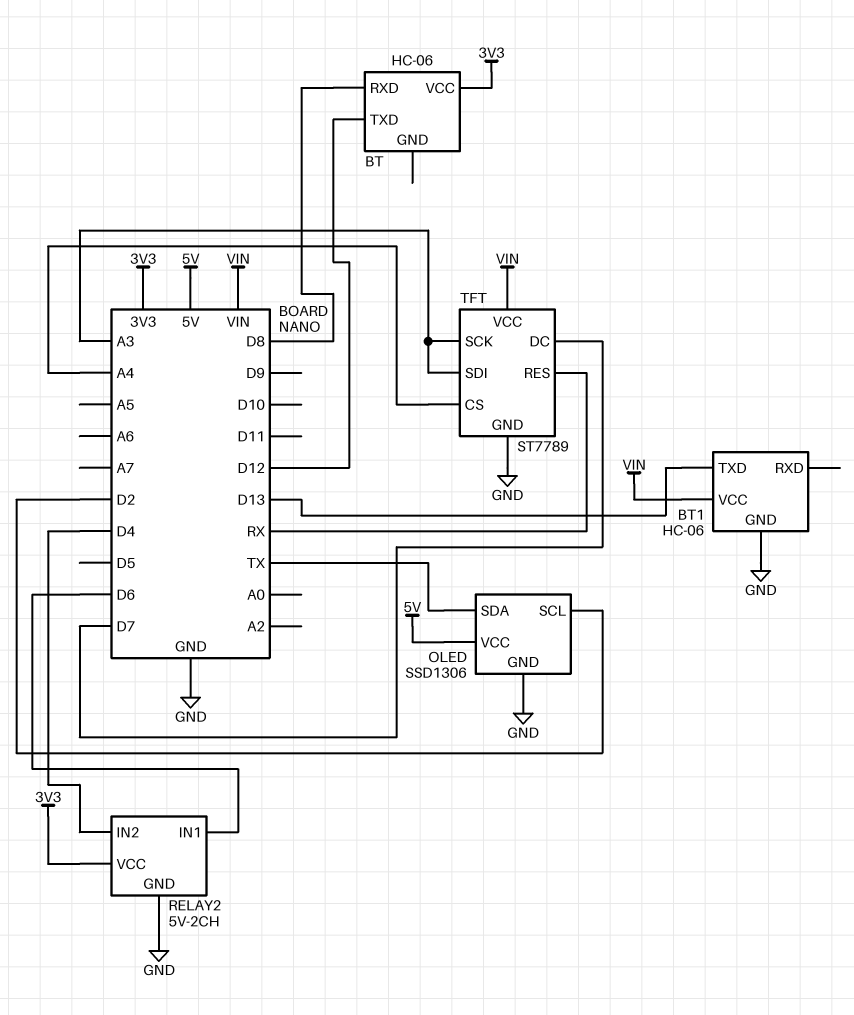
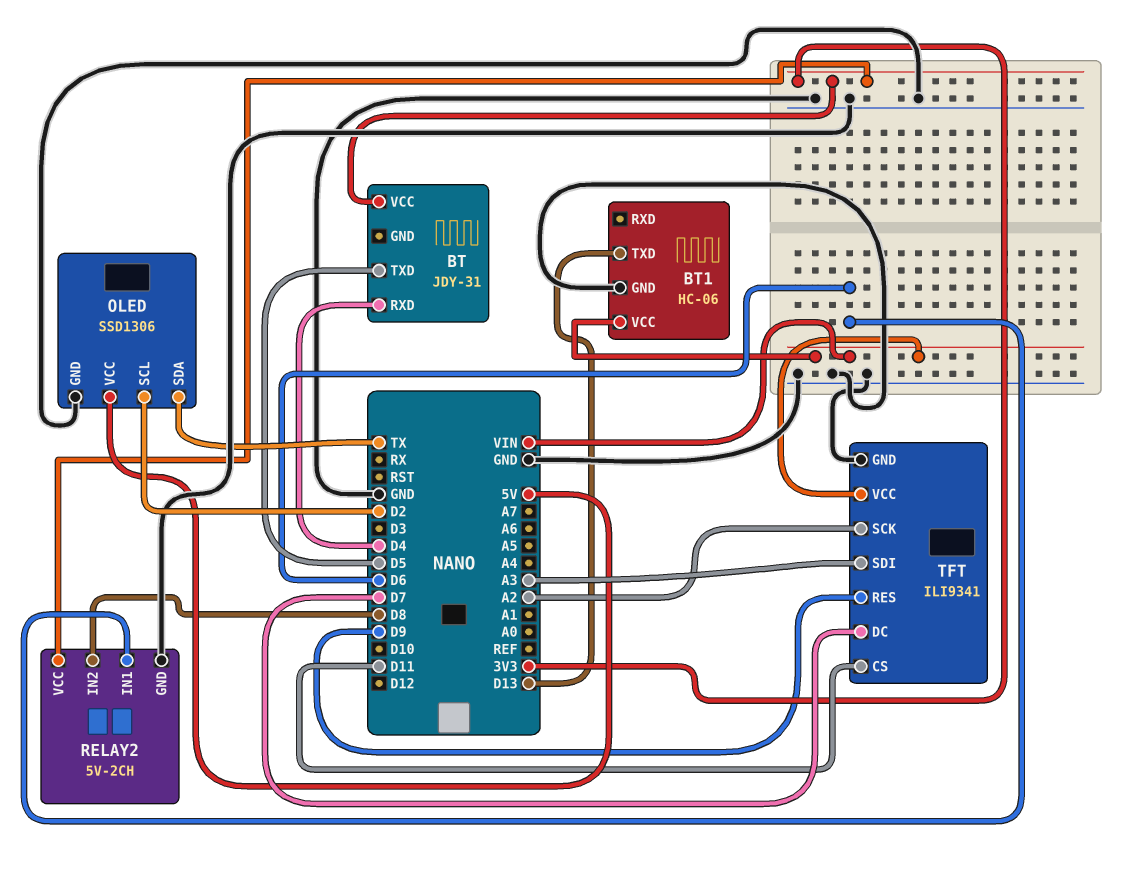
BT: HC-06 -> JDY-31
BT pin RXD: D8 -> D4
BT pin TXD: D12 -> D5
RELAY2 pin IN2: D4 -> D8
TFT: ST7789 -> ILI9341
TFT pin CS: A4 -> D11
TFT pin RES: RX -> D9
TFT pin SCK: A3 -> A2

